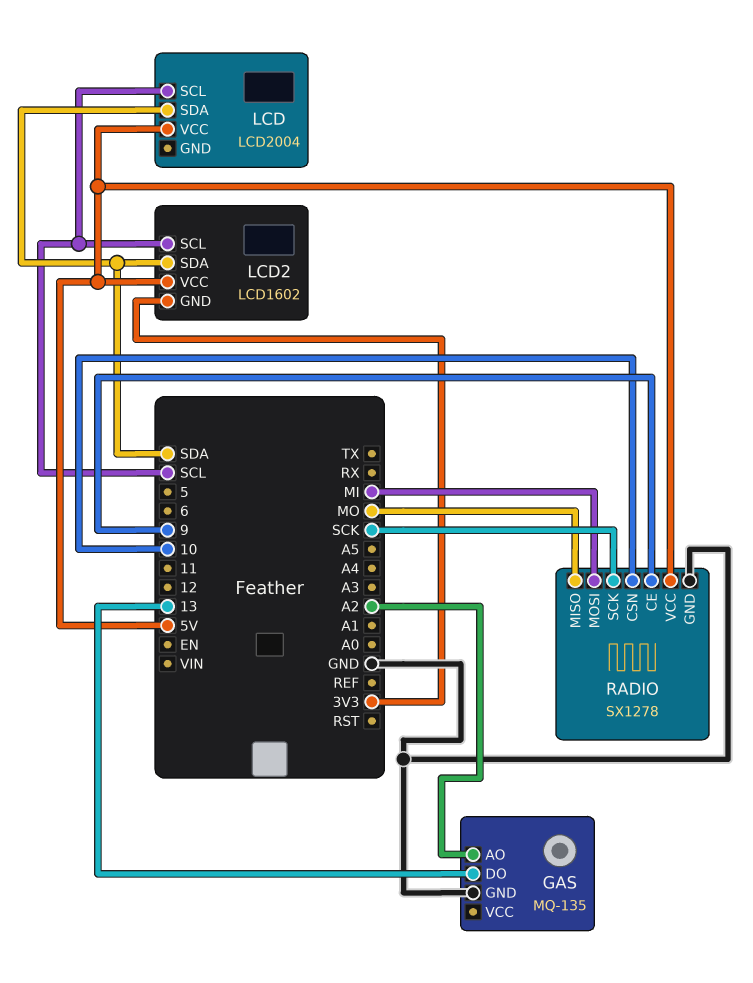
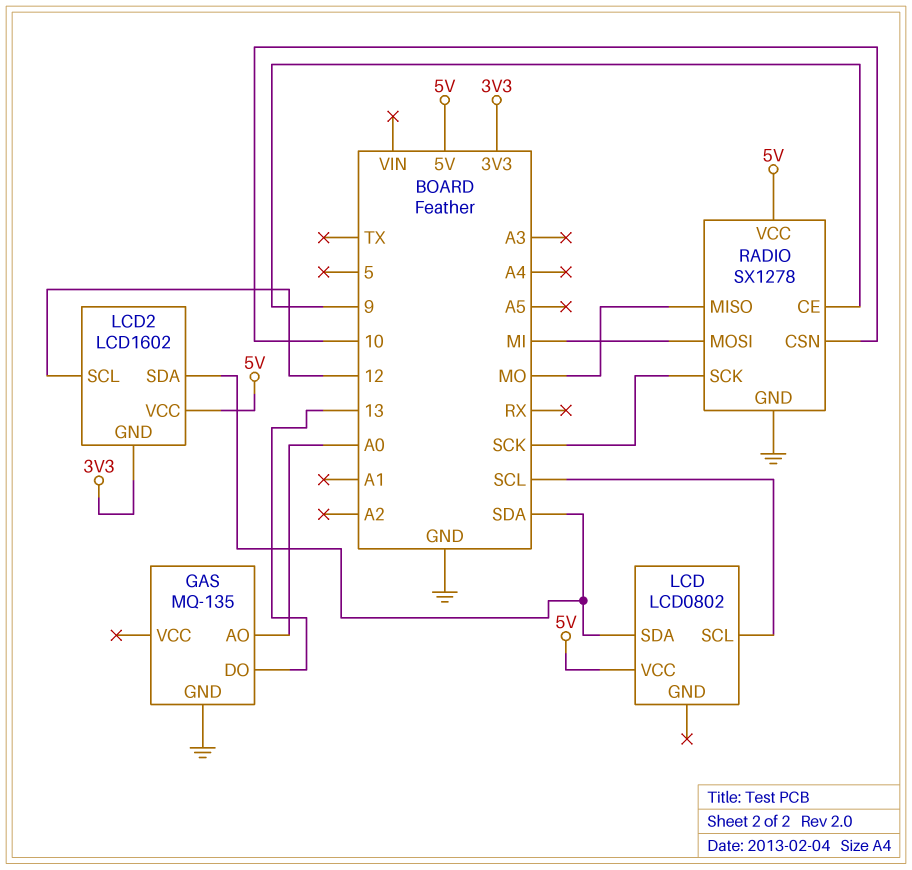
GAS pin AO: A2 -> A0
LCD: LCD2004 -> LCD0802
LCD2 pin SCL: SCL -> 12

